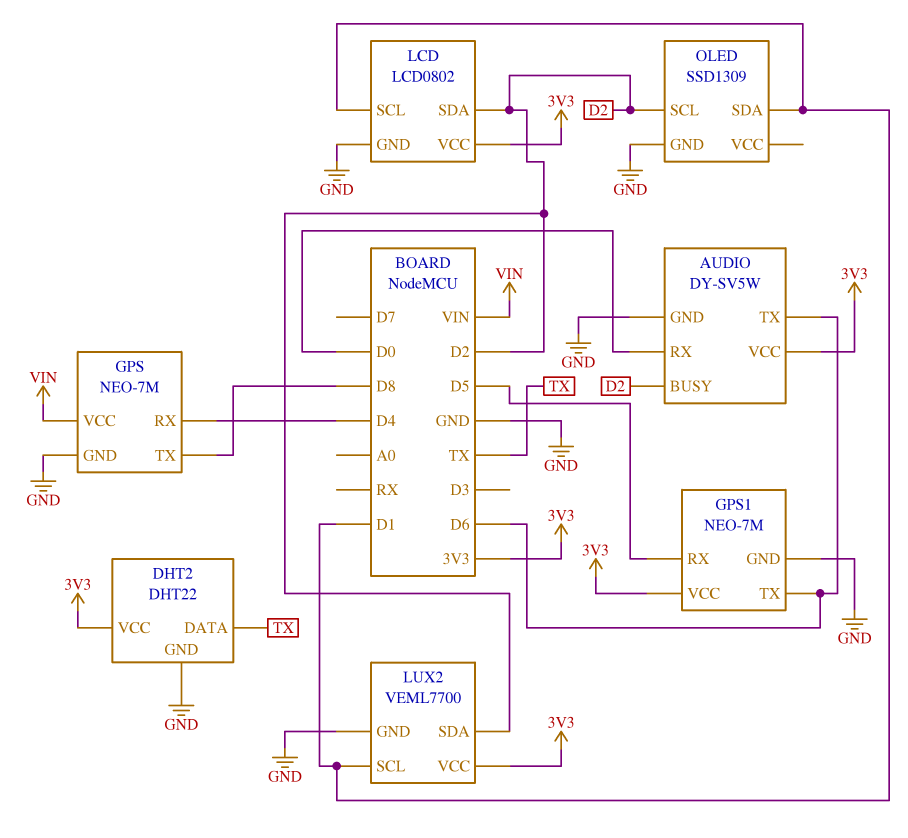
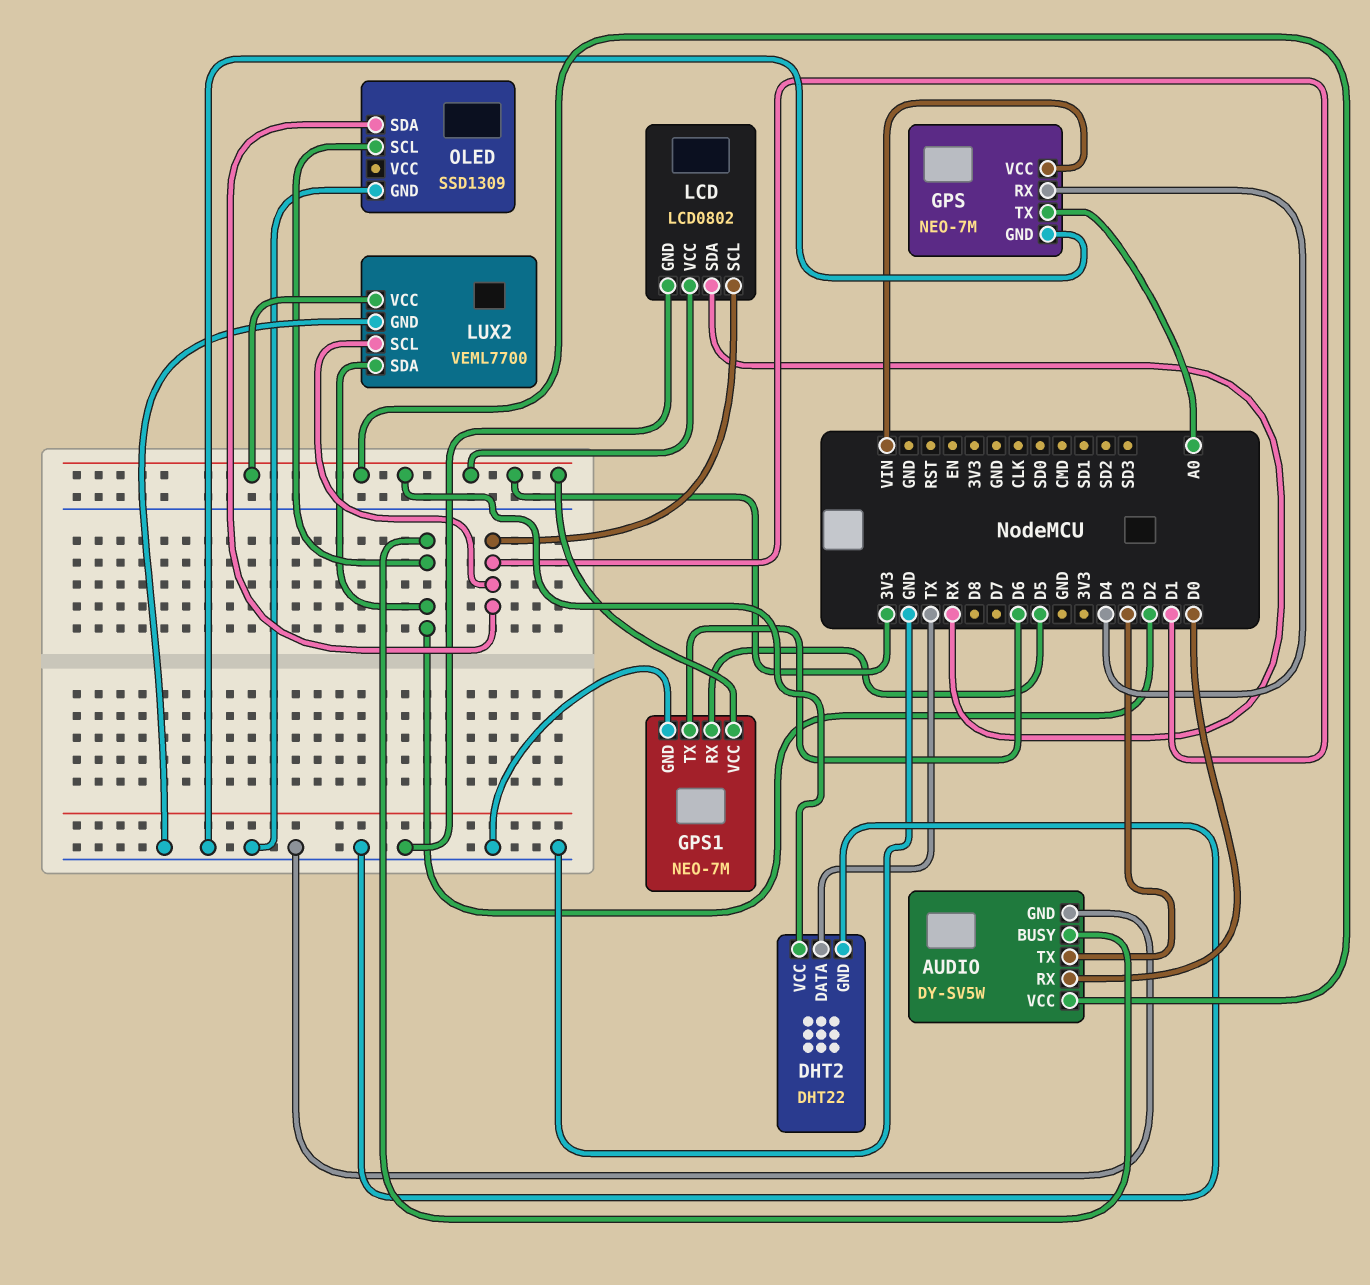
AUDIO pin TX: D6 -> D3
GPS pin TX: D8 -> A0
LCD pin SDA: D2 -> RX

